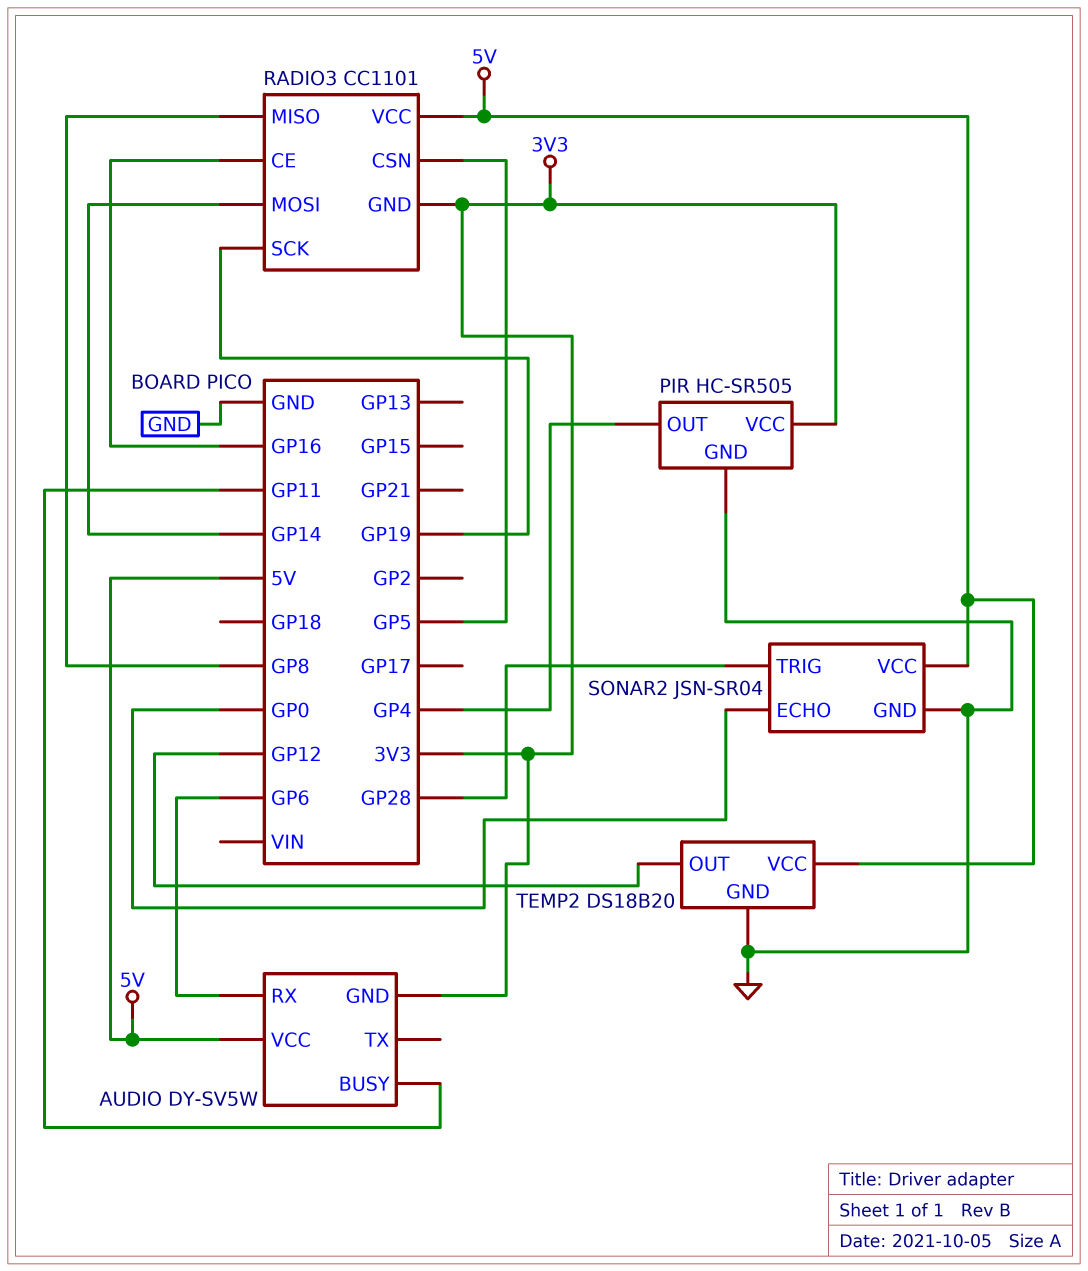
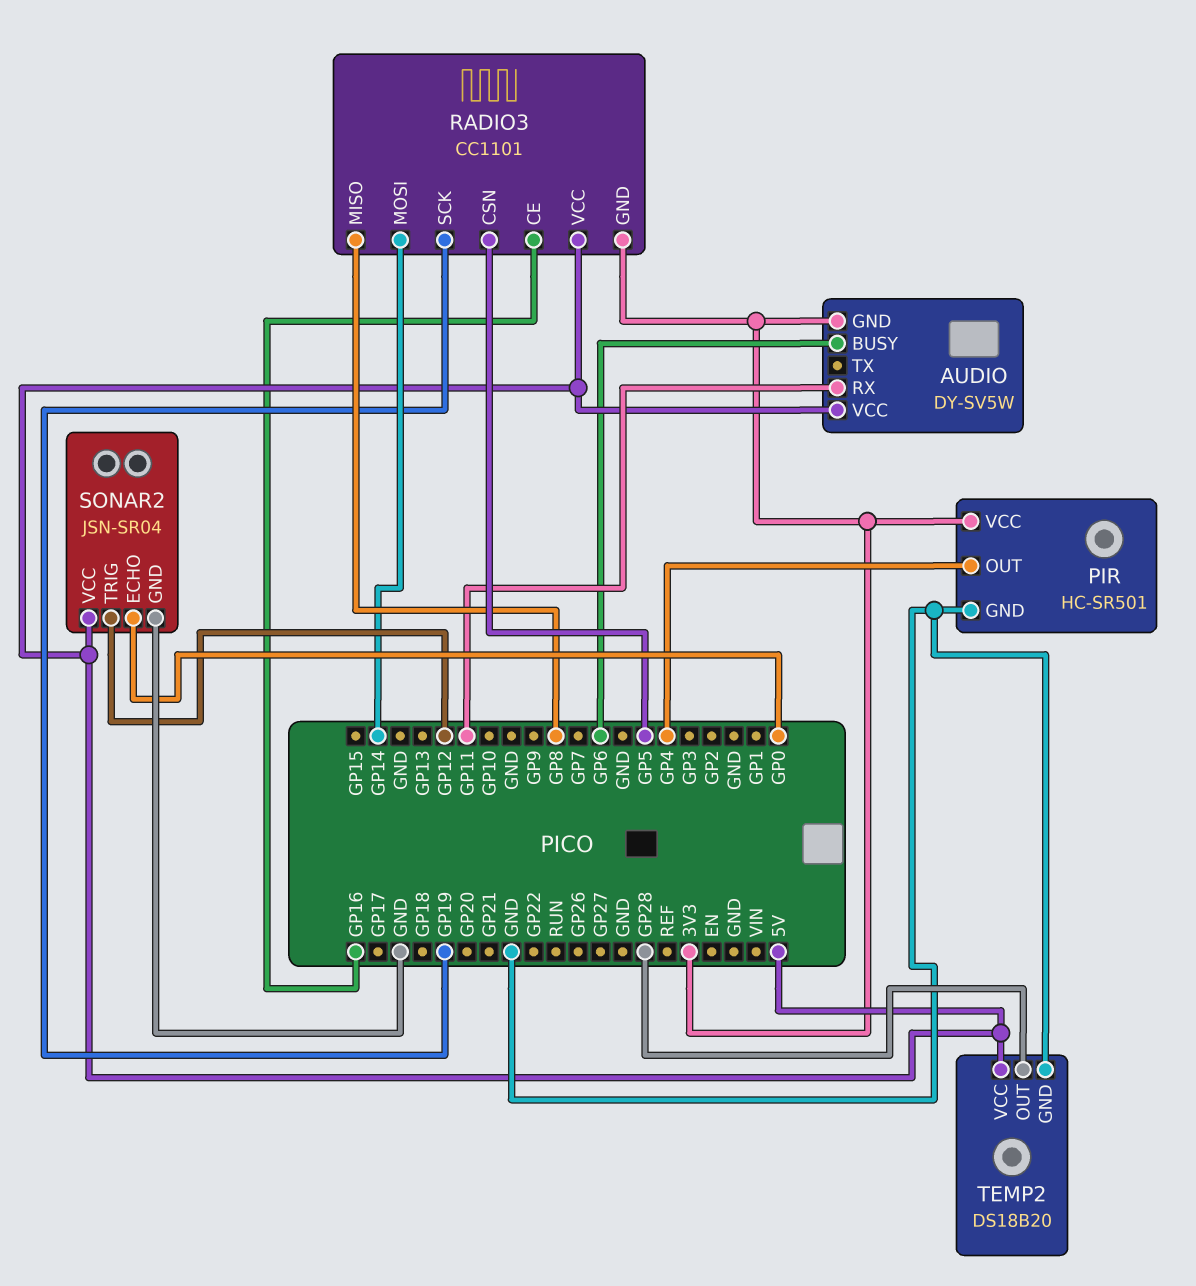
AUDIO pin BUSY: GP11 -> GP6
AUDIO pin RX: GP6 -> GP11
PIR: HC-SR505 -> HC-SR501
SONAR2 pin TRIG: GP28 -> GP12
TEMP2 pin OUT: GP12 -> GP28

